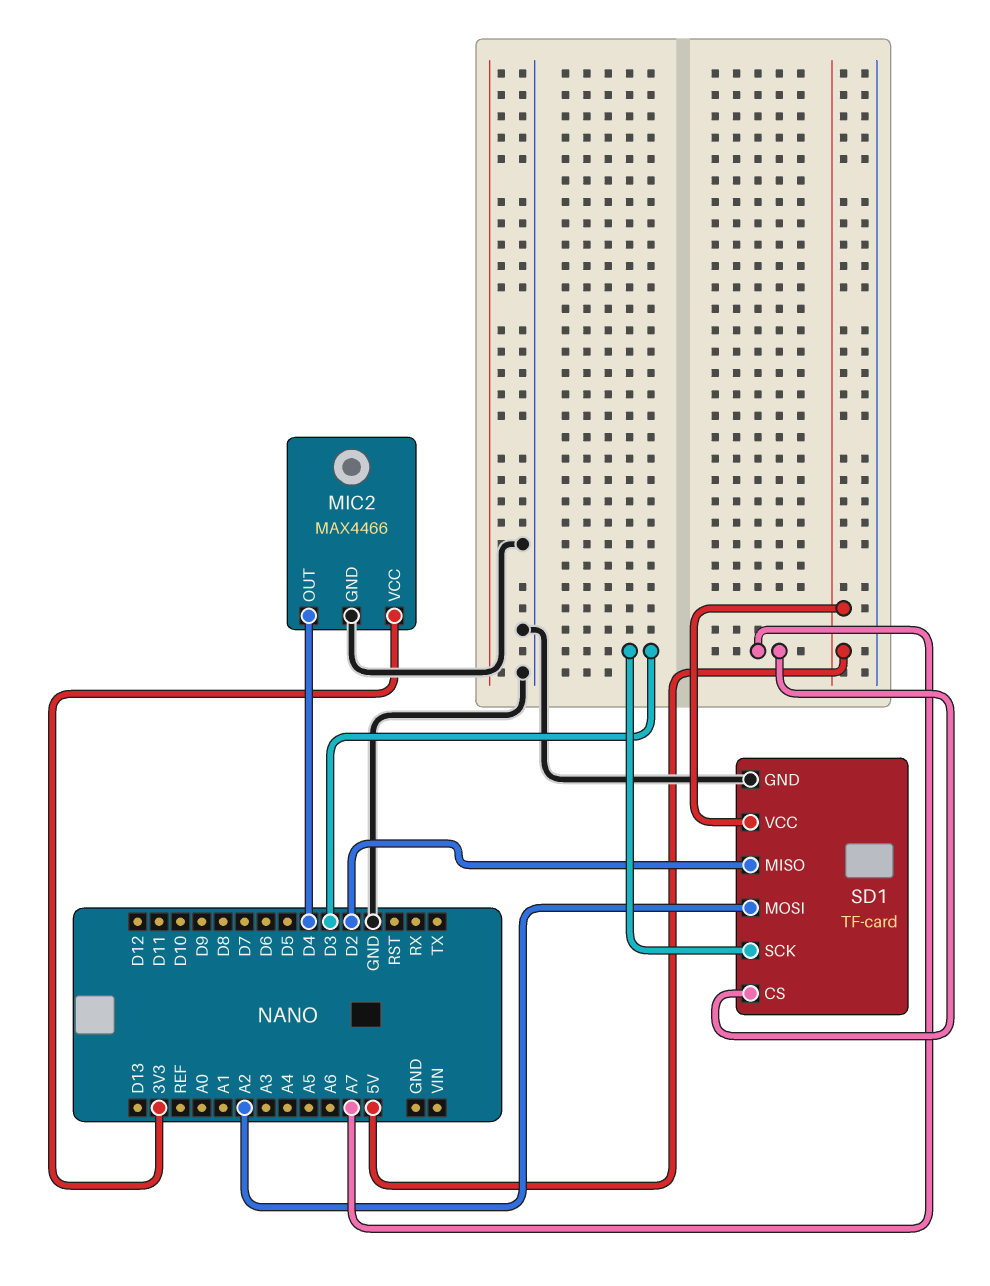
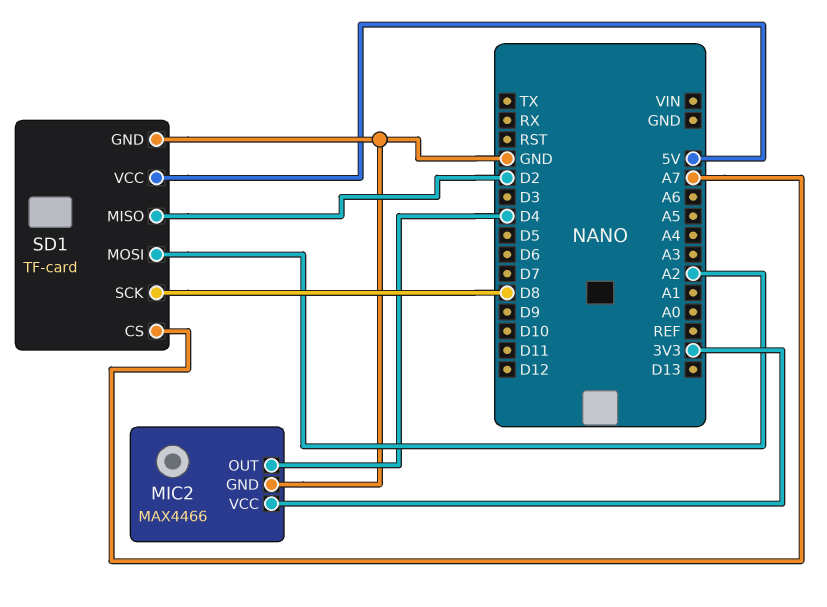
SD1 pin SCK: D3 -> D8

